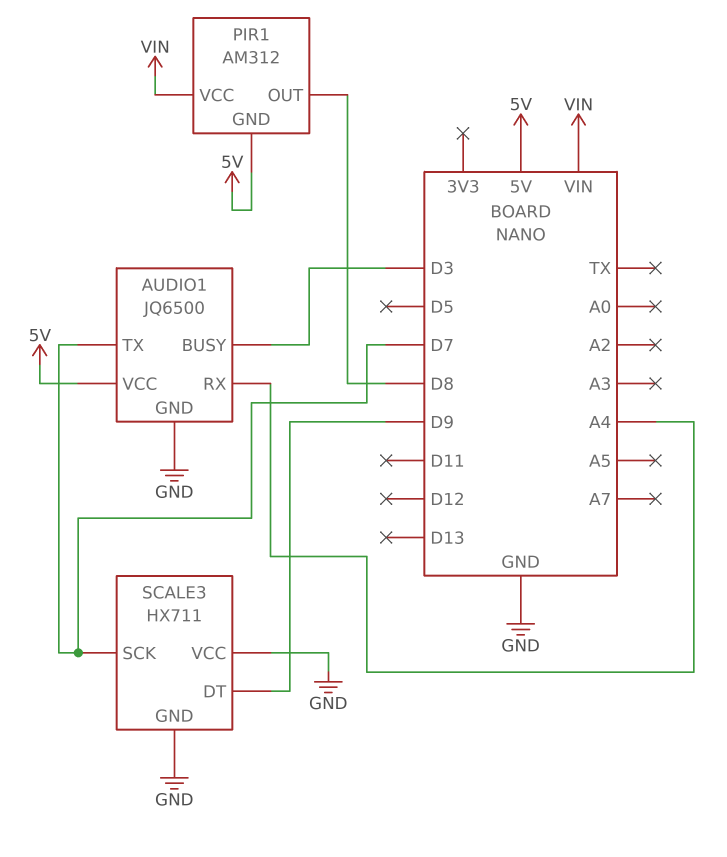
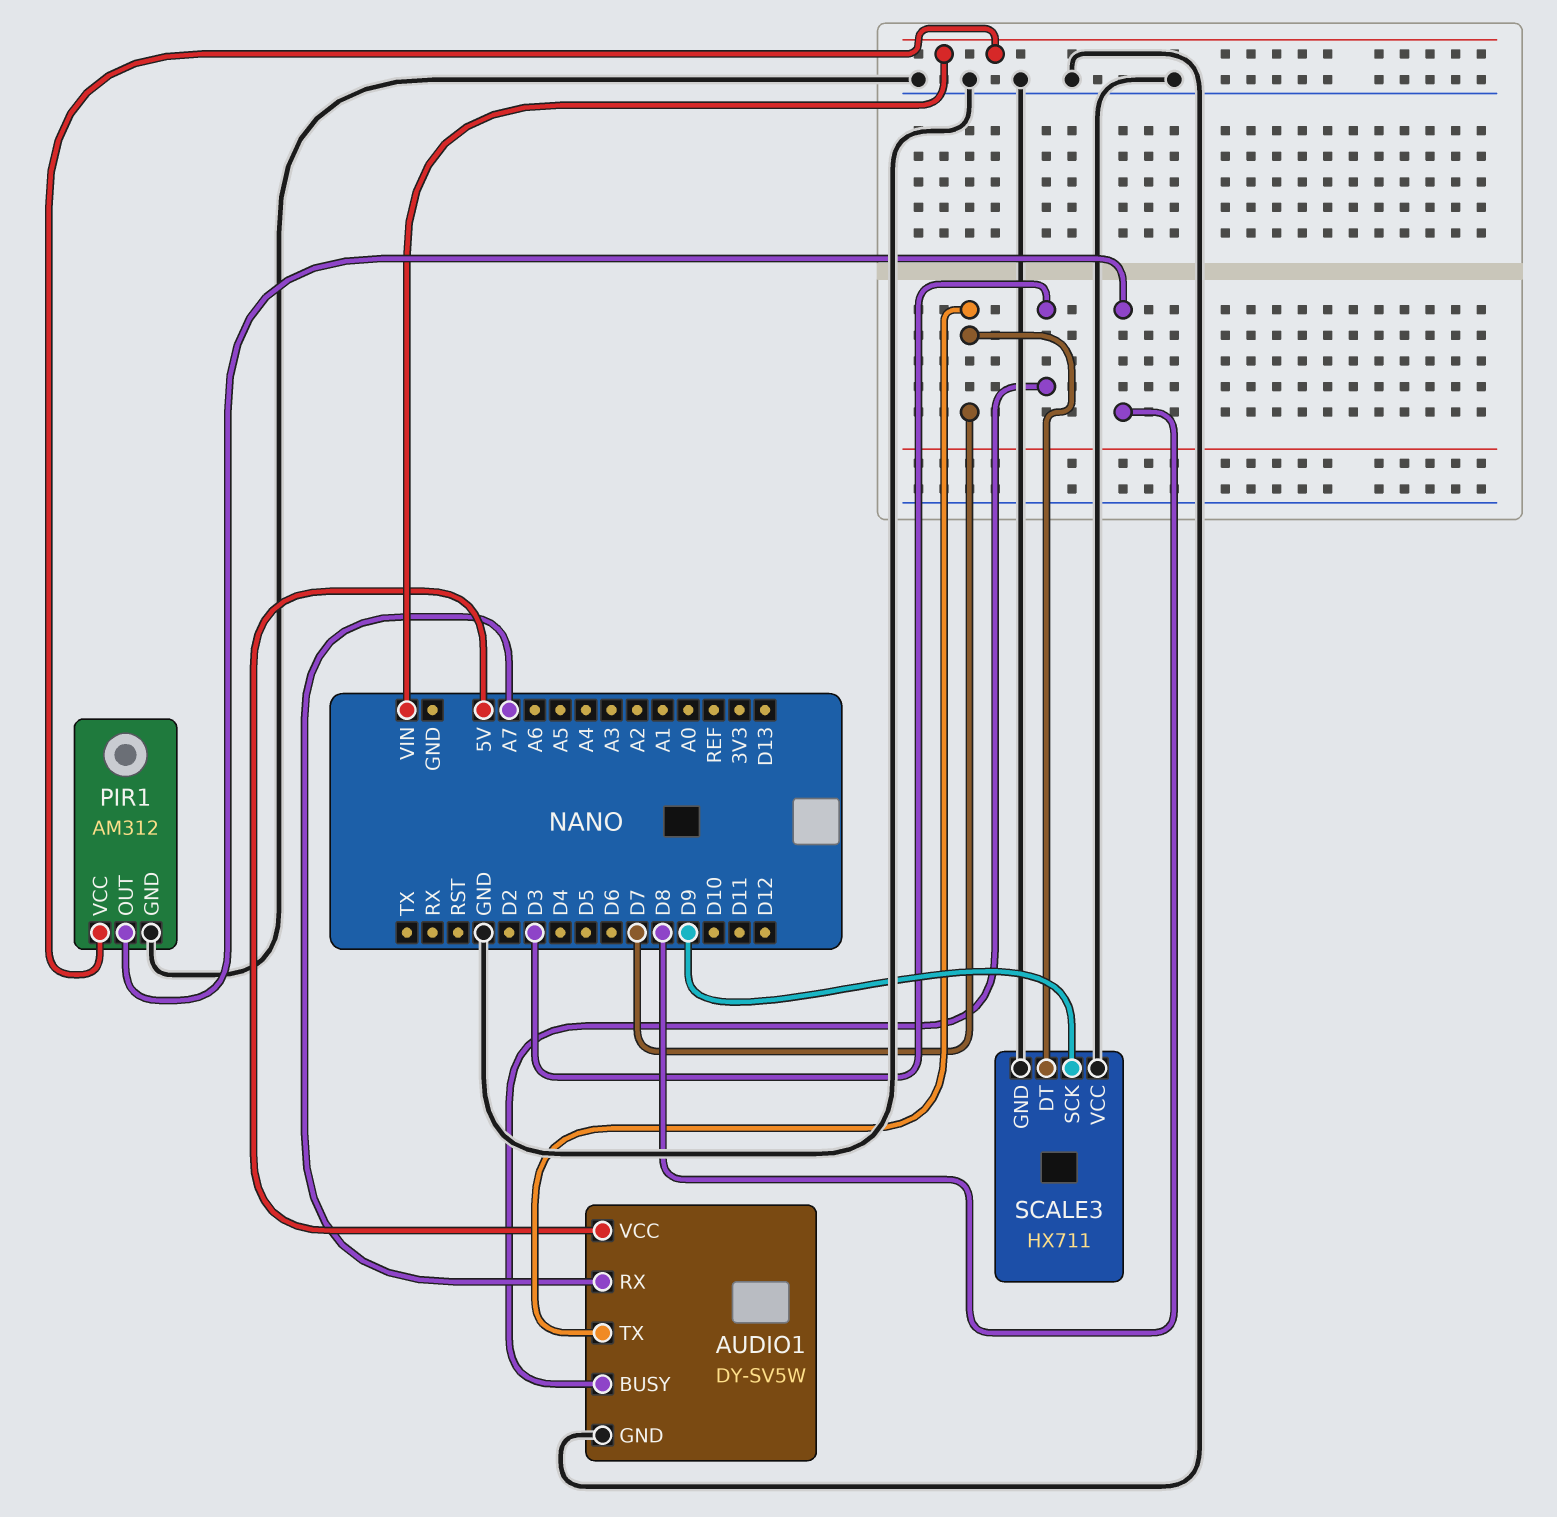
AUDIO1: JQ6500 -> DY-SV5W
AUDIO1 pin RX: A4 -> A7
PIR1 pin GND: 5V -> GND
SCALE3 pin DT: D9 -> D7
SCALE3 pin SCK: D7 -> D9

